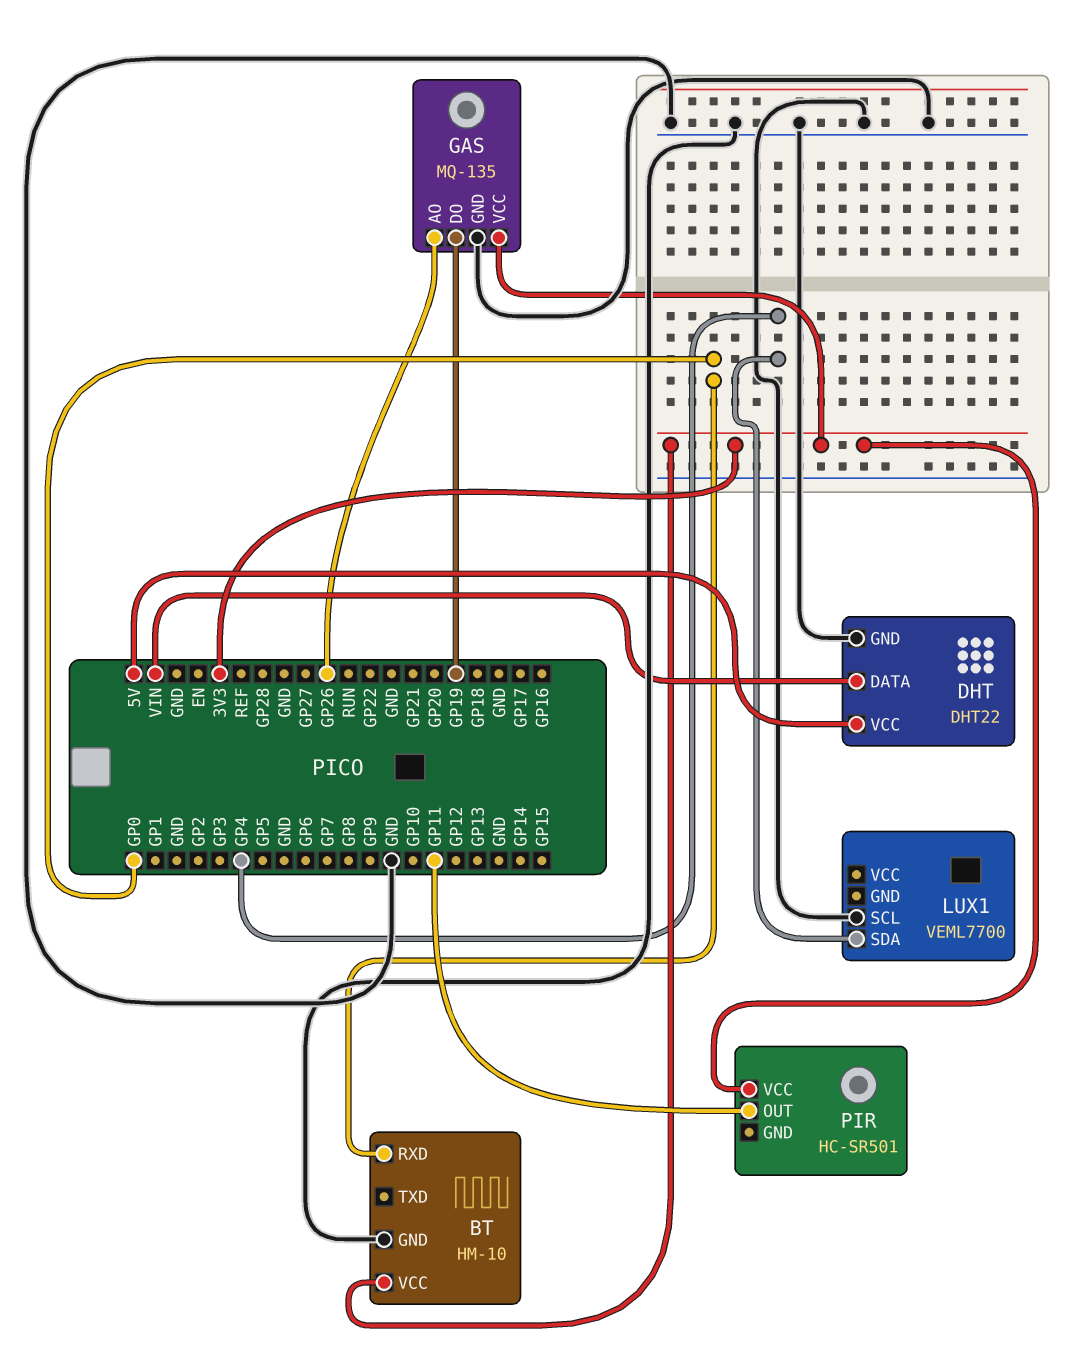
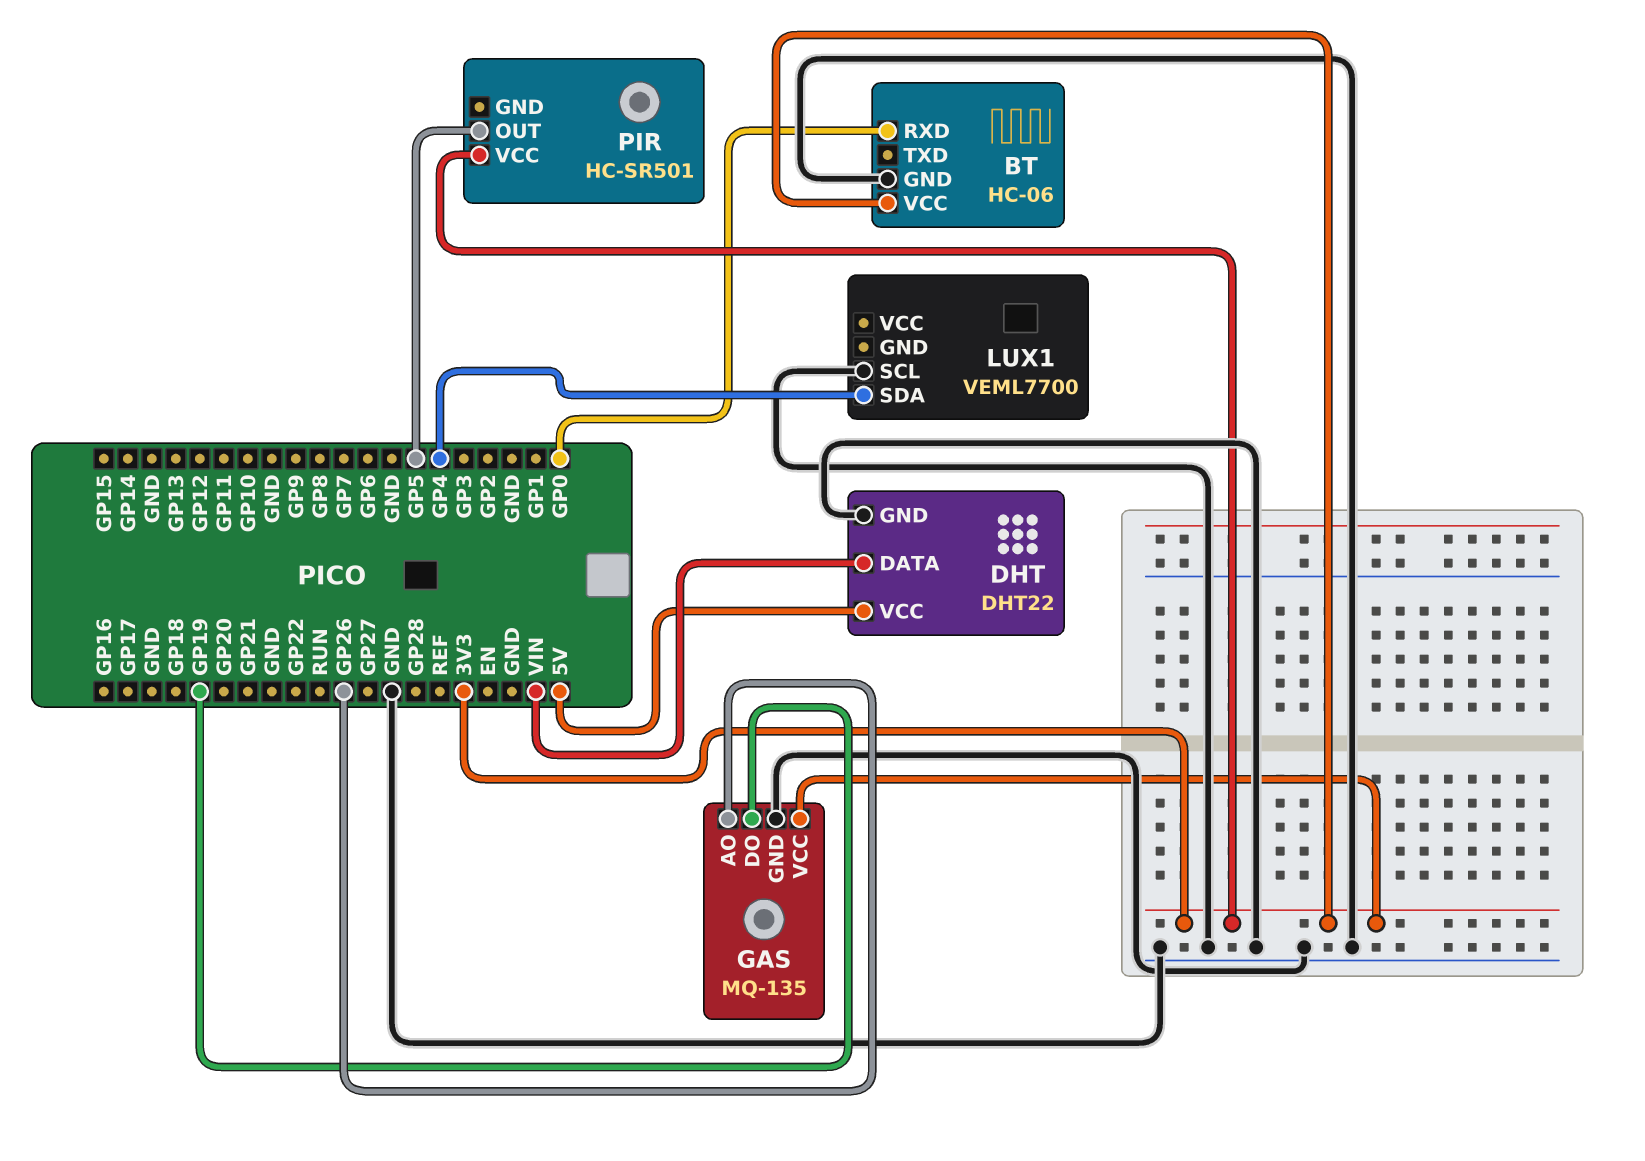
BT: HM-10 -> HC-06
PIR pin OUT: GP11 -> GP5

